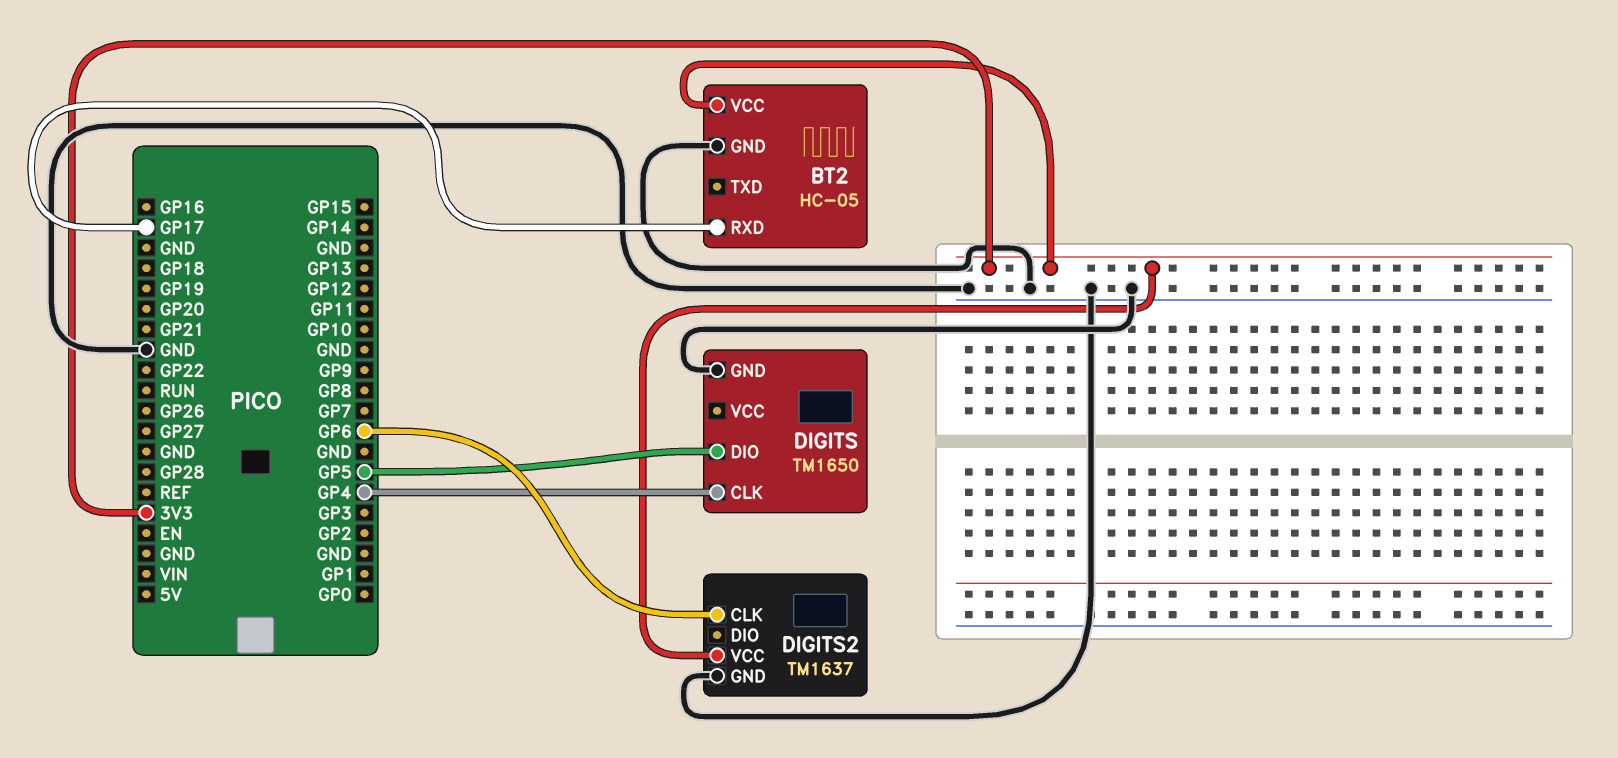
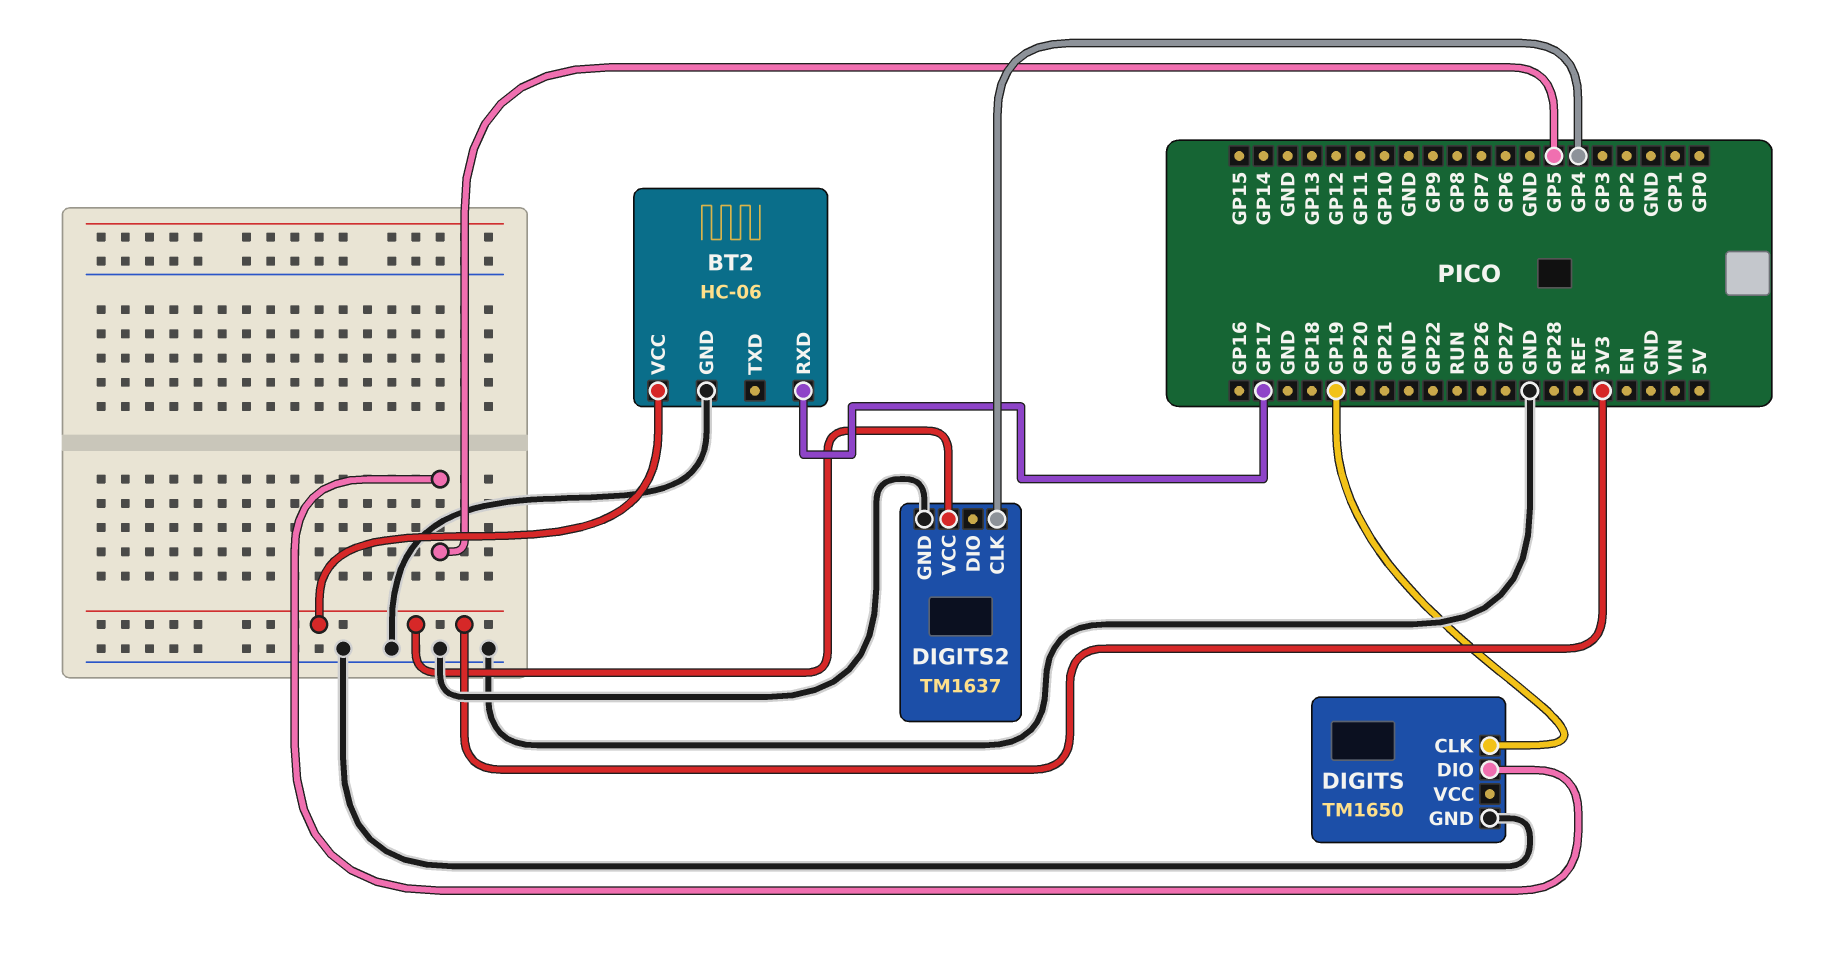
BT2: HC-05 -> HC-06
DIGITS pin CLK: GP4 -> GP19
DIGITS2 pin CLK: GP6 -> GP4

